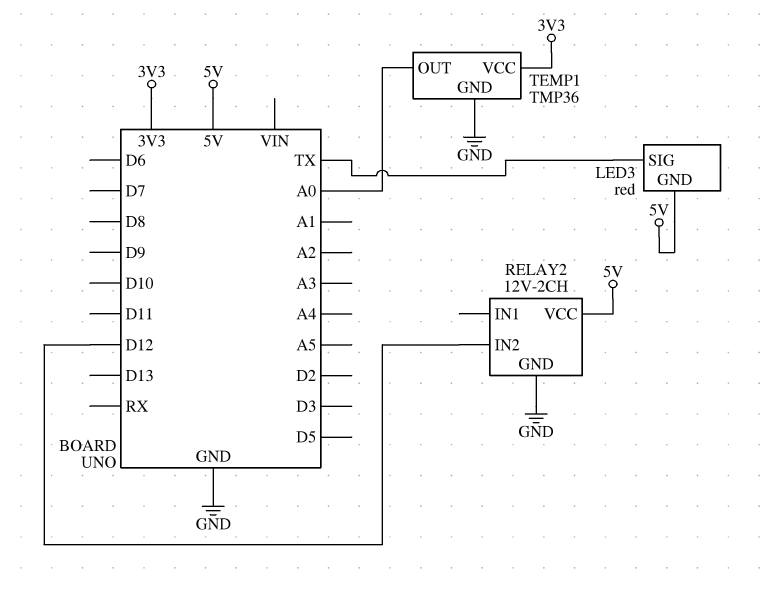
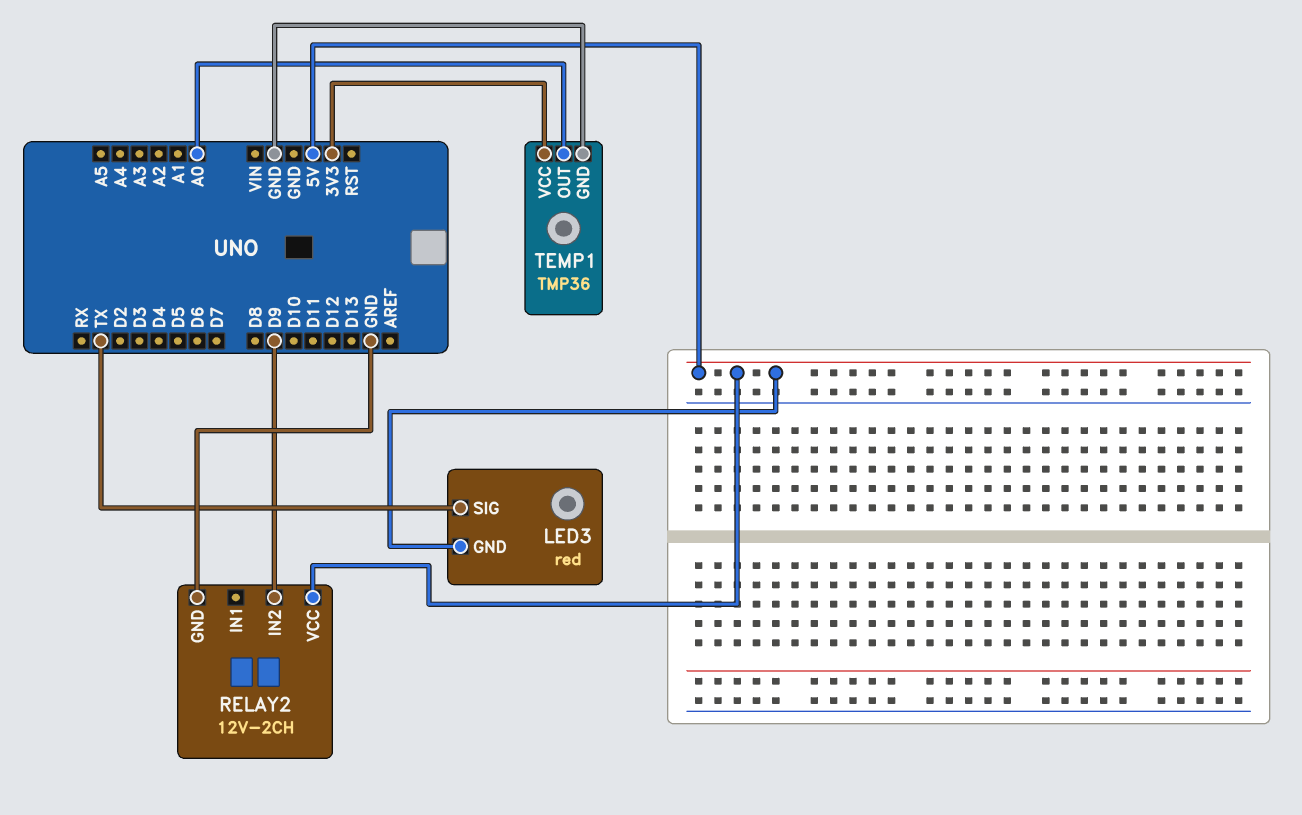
RELAY2 pin IN2: D12 -> D9

